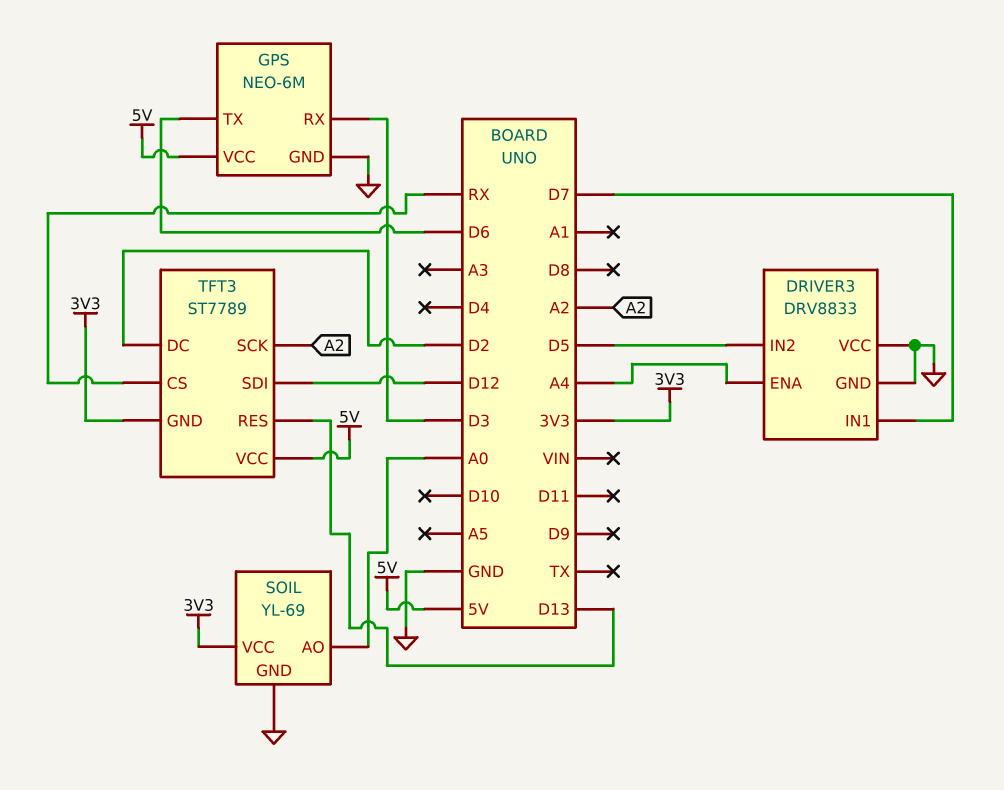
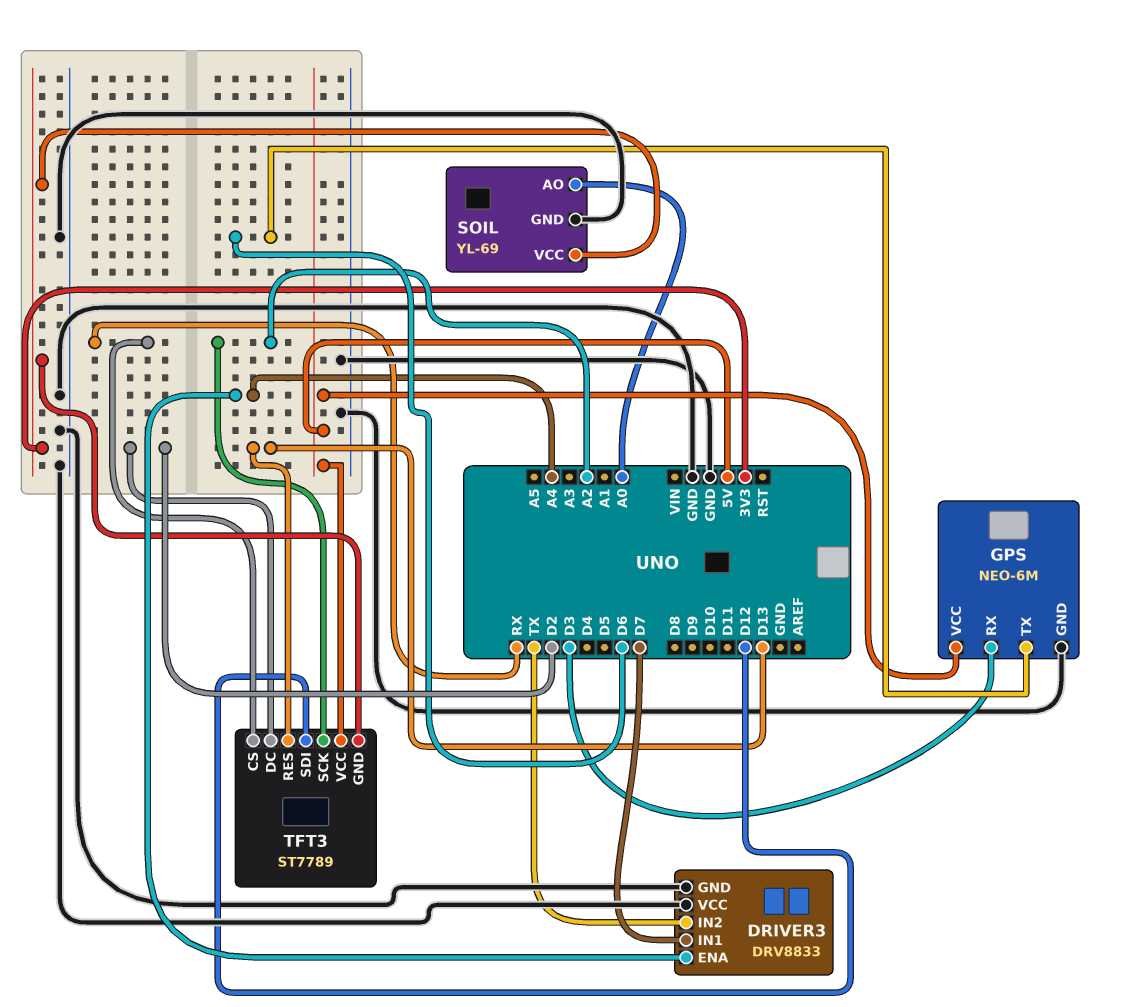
DRIVER3 pin IN2: D5 -> TX

